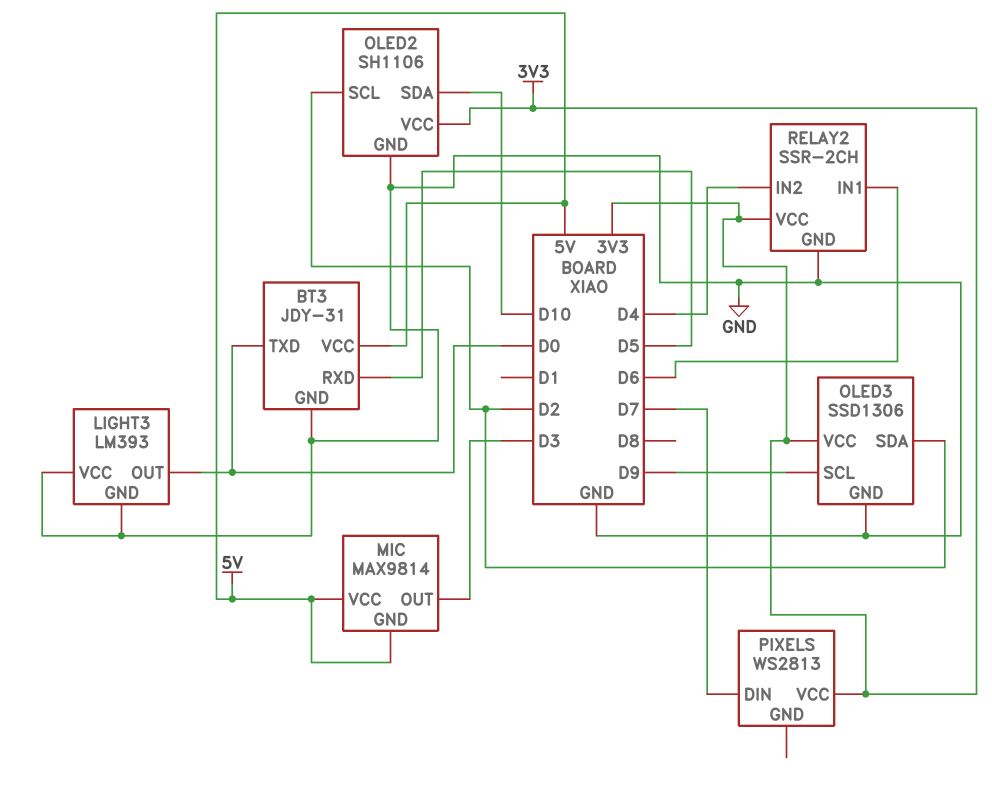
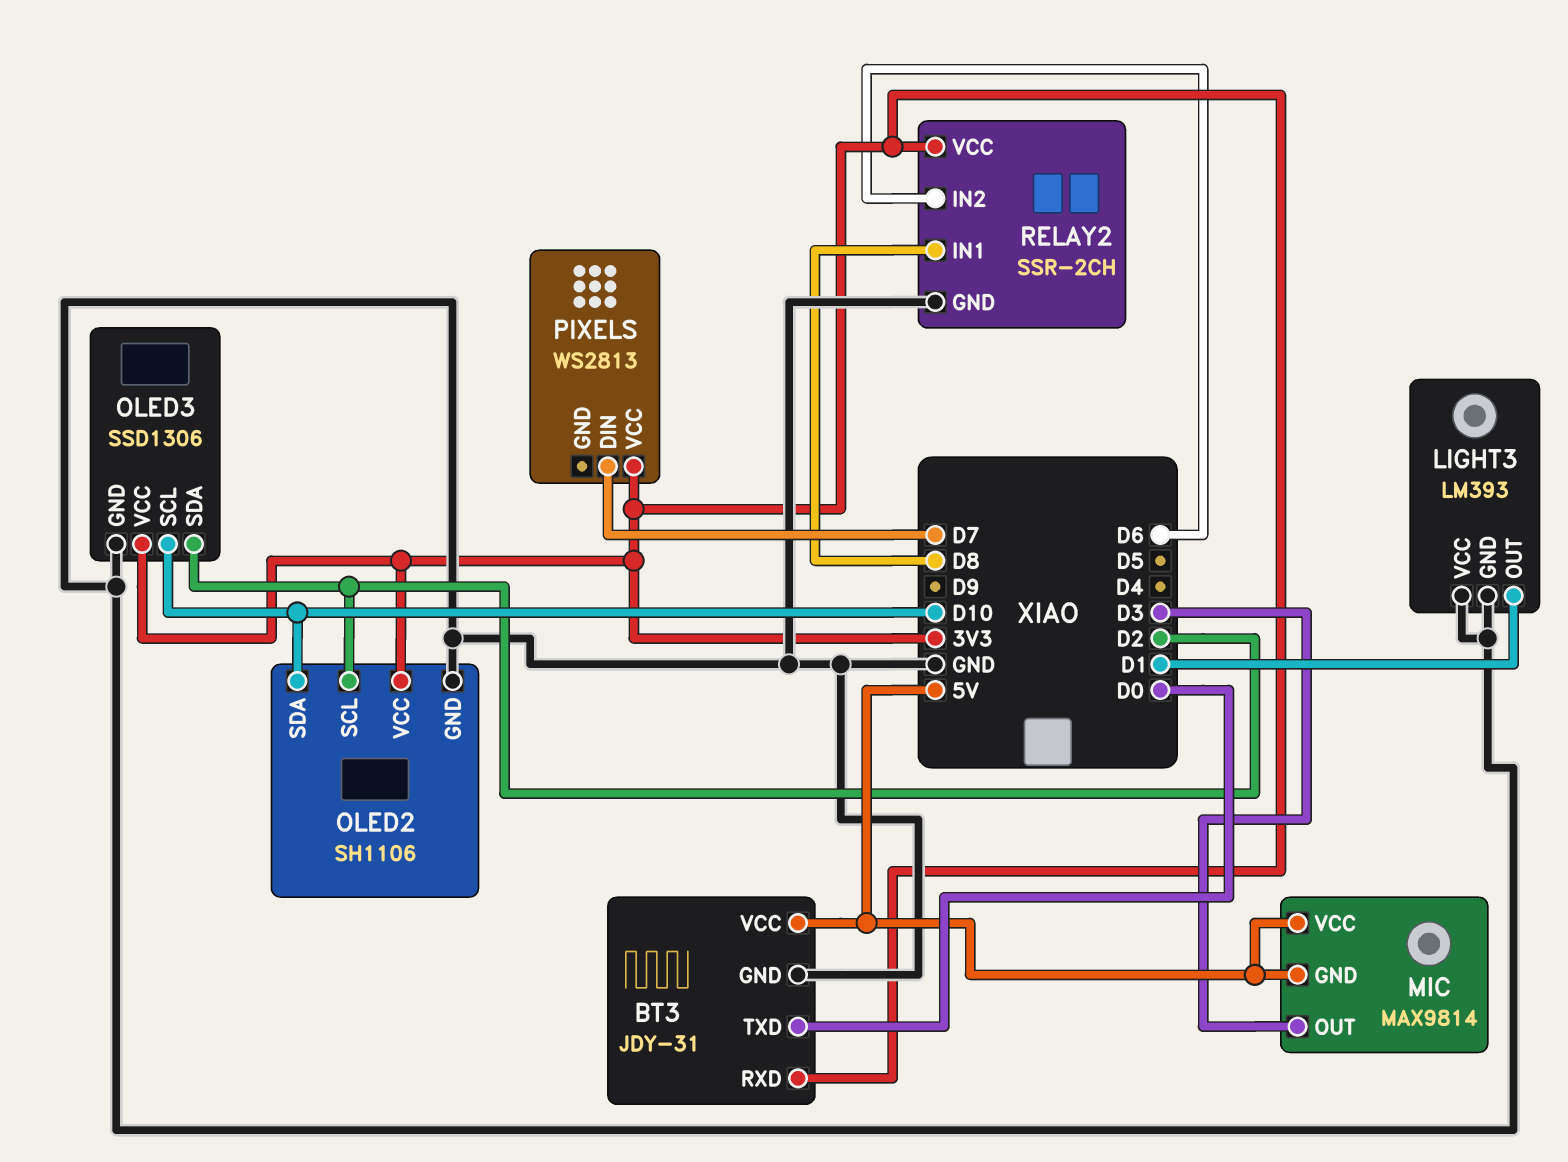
BT3 pin RXD: D5 -> 3V3
LIGHT3 pin OUT: D0 -> D1
OLED3 pin SCL: D9 -> D10
RELAY2 pin IN1: D6 -> D8
RELAY2 pin IN2: D4 -> D6

